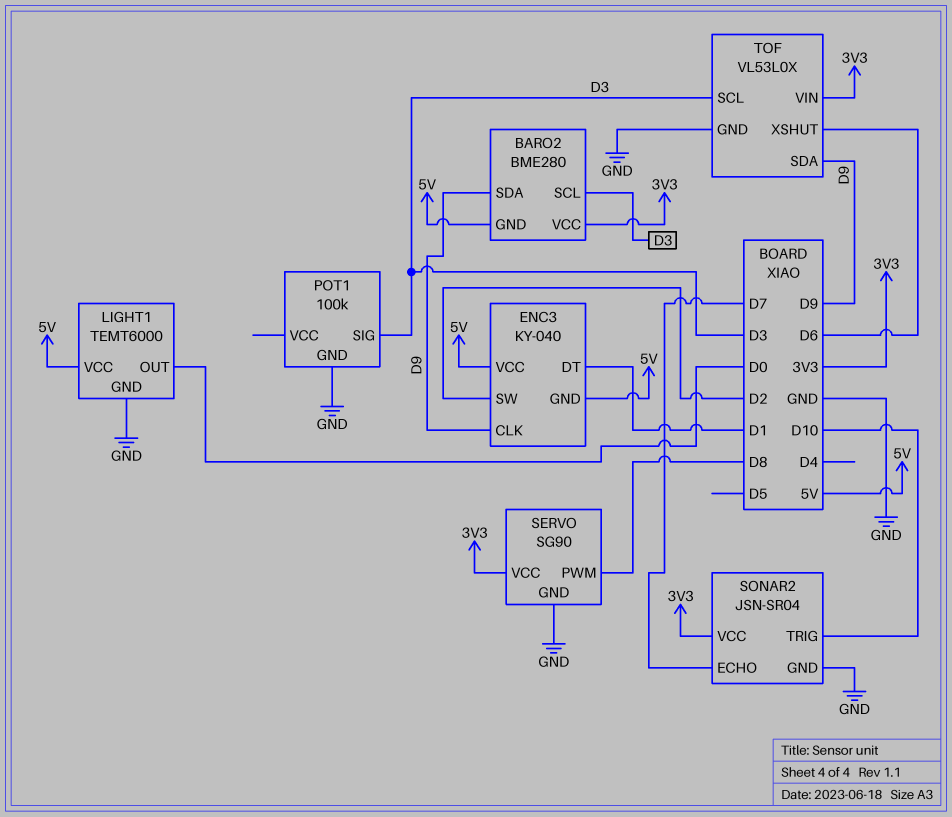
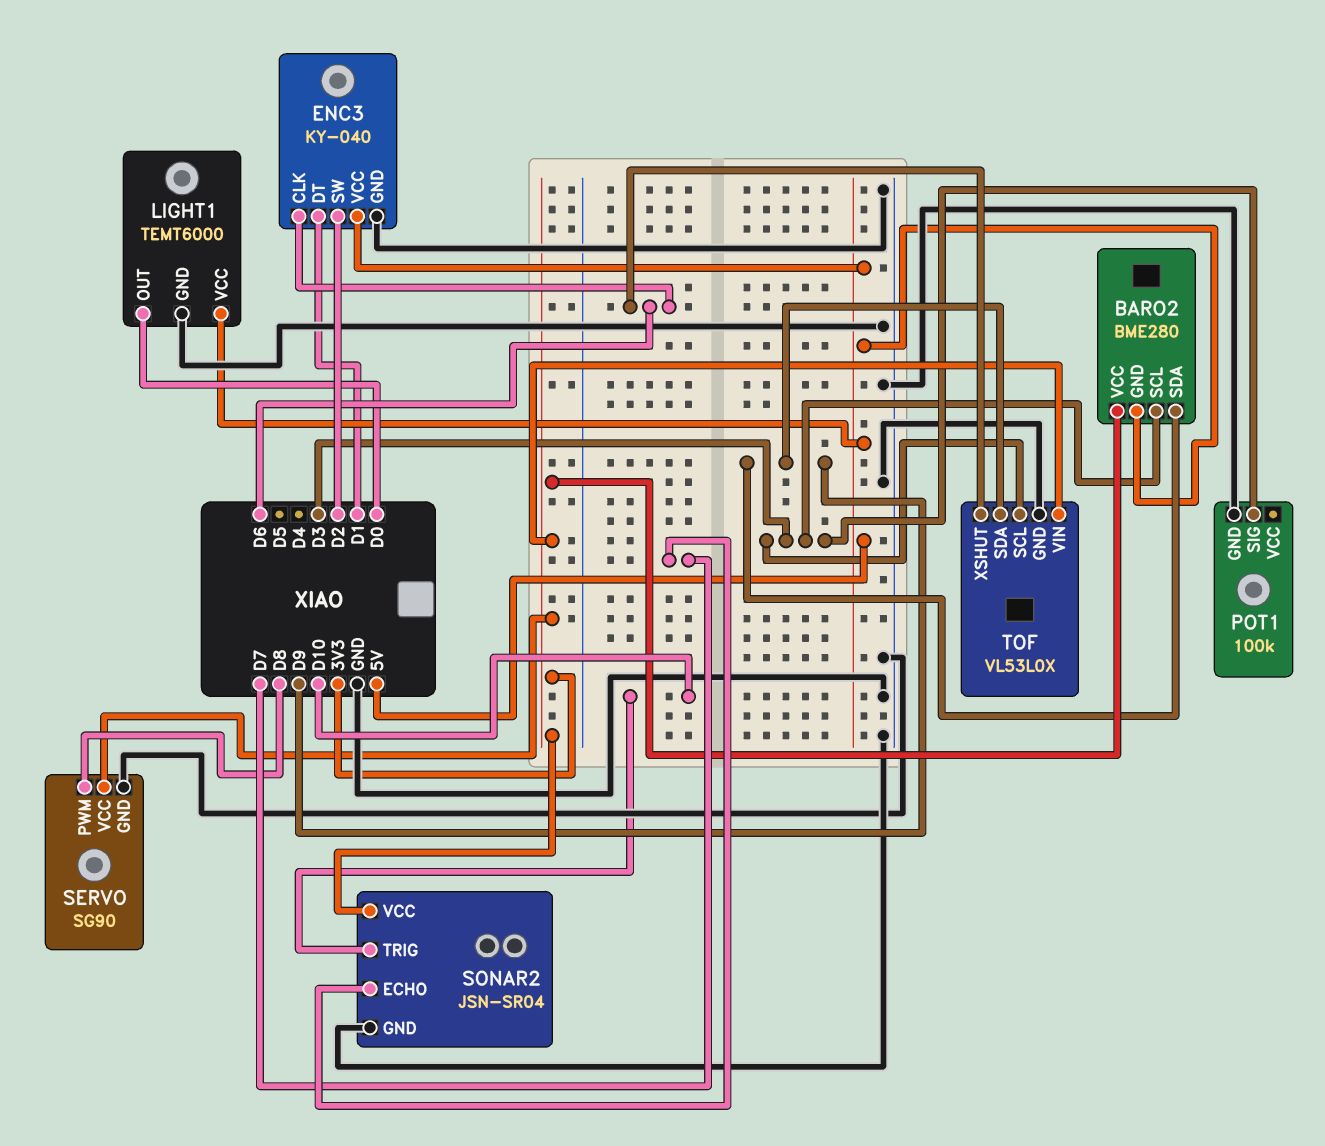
ENC3 pin CLK: D9 -> D6
ENC3 pin GND: 5V -> GND

